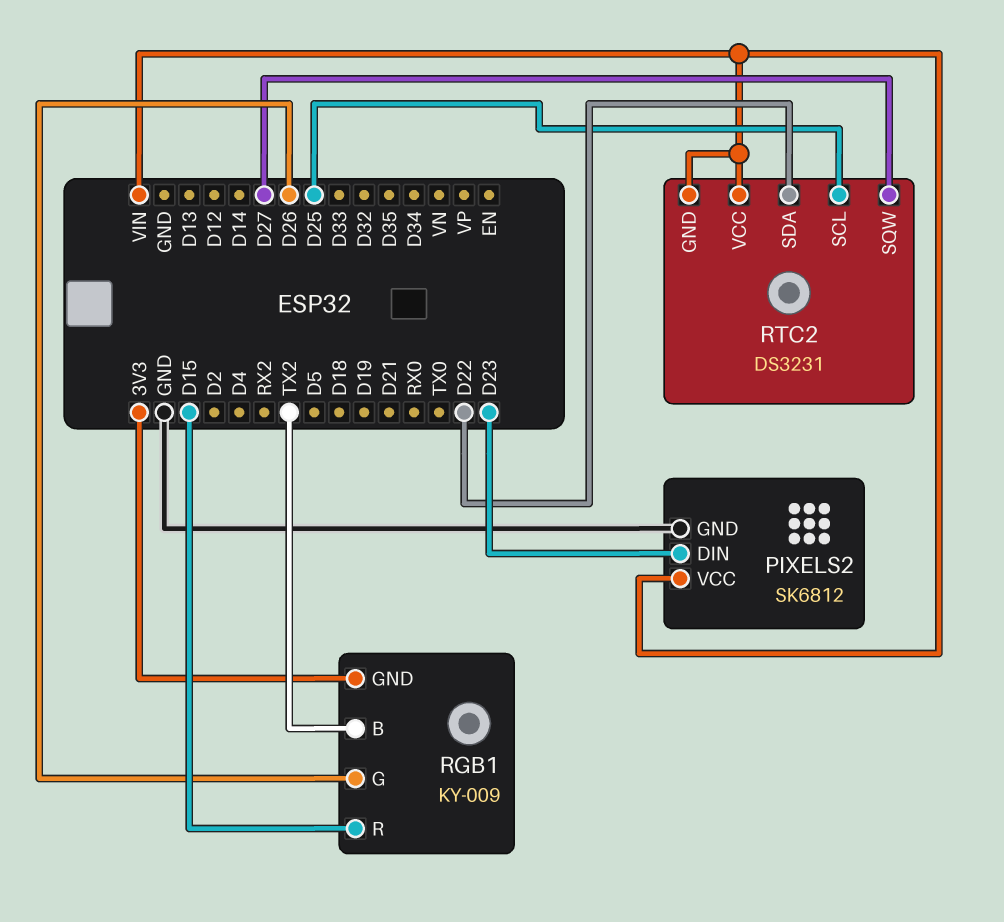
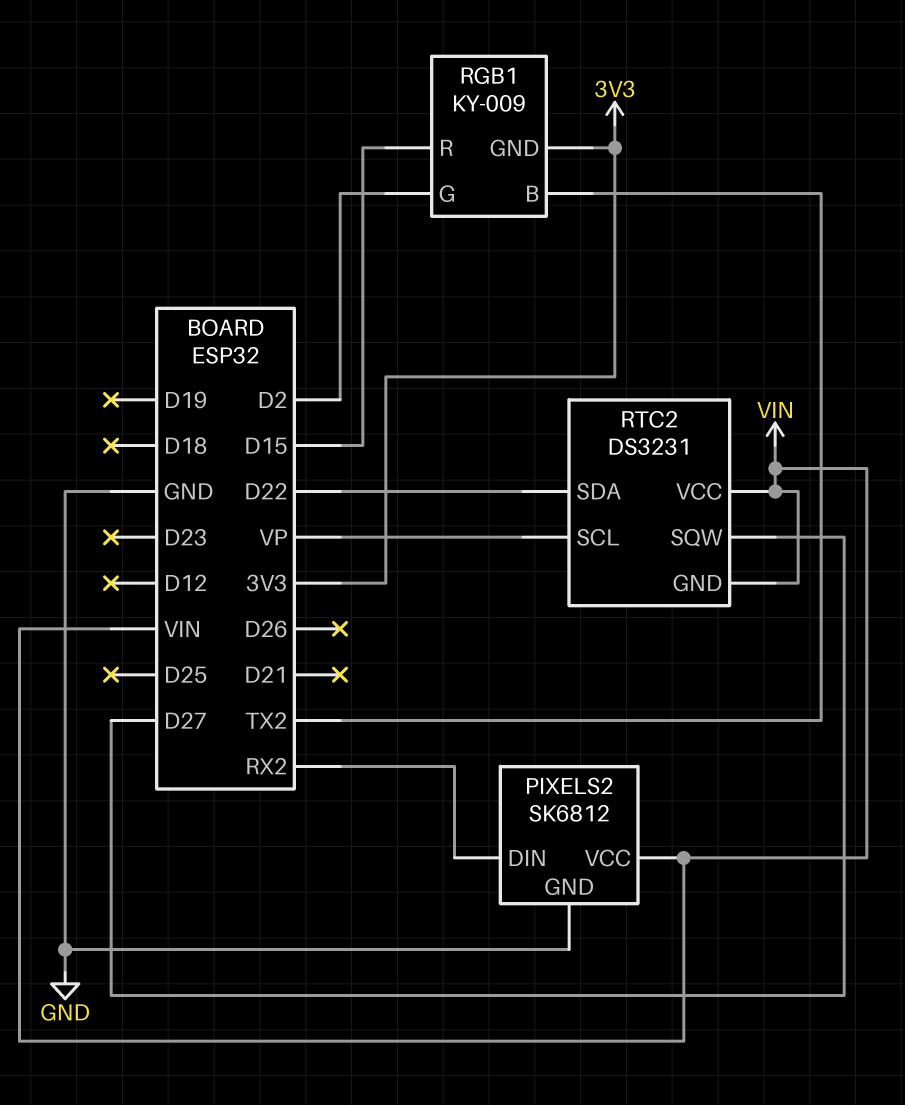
PIXELS2 pin DIN: D23 -> RX2
RGB1 pin G: D26 -> D2
RTC2 pin SCL: D25 -> VP

